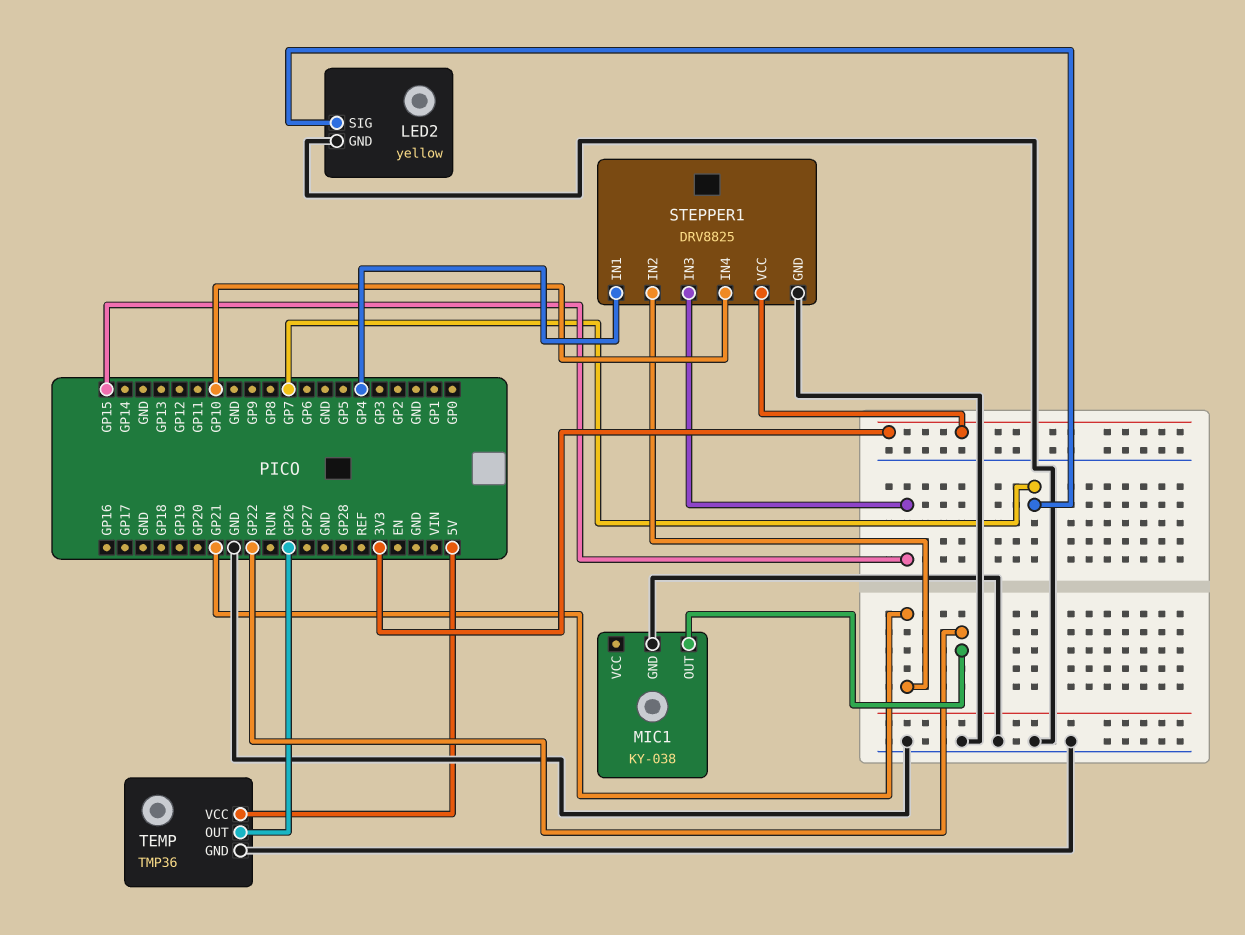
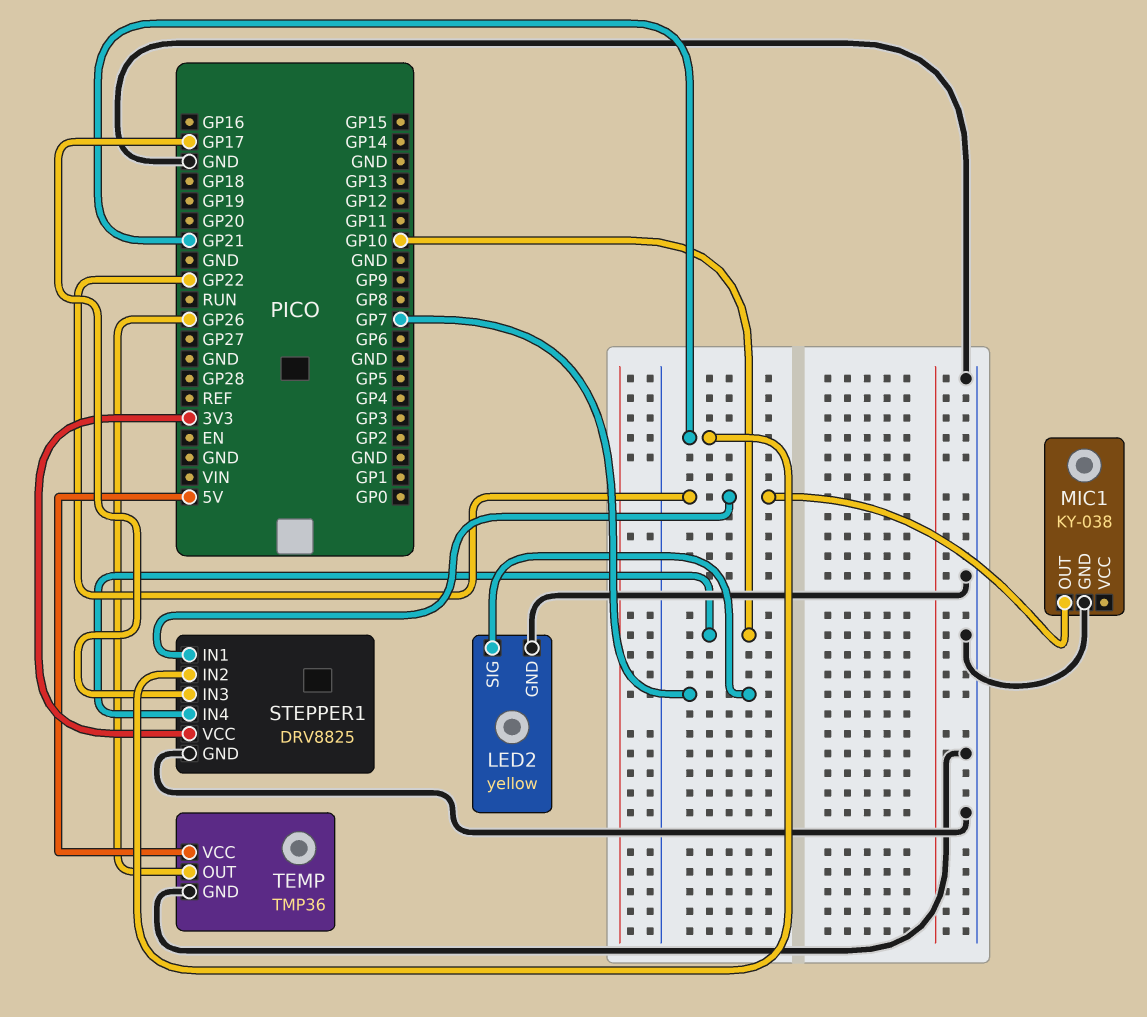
STEPPER1 pin IN1: GP4 -> GP22
STEPPER1 pin IN3: GP15 -> GP17

